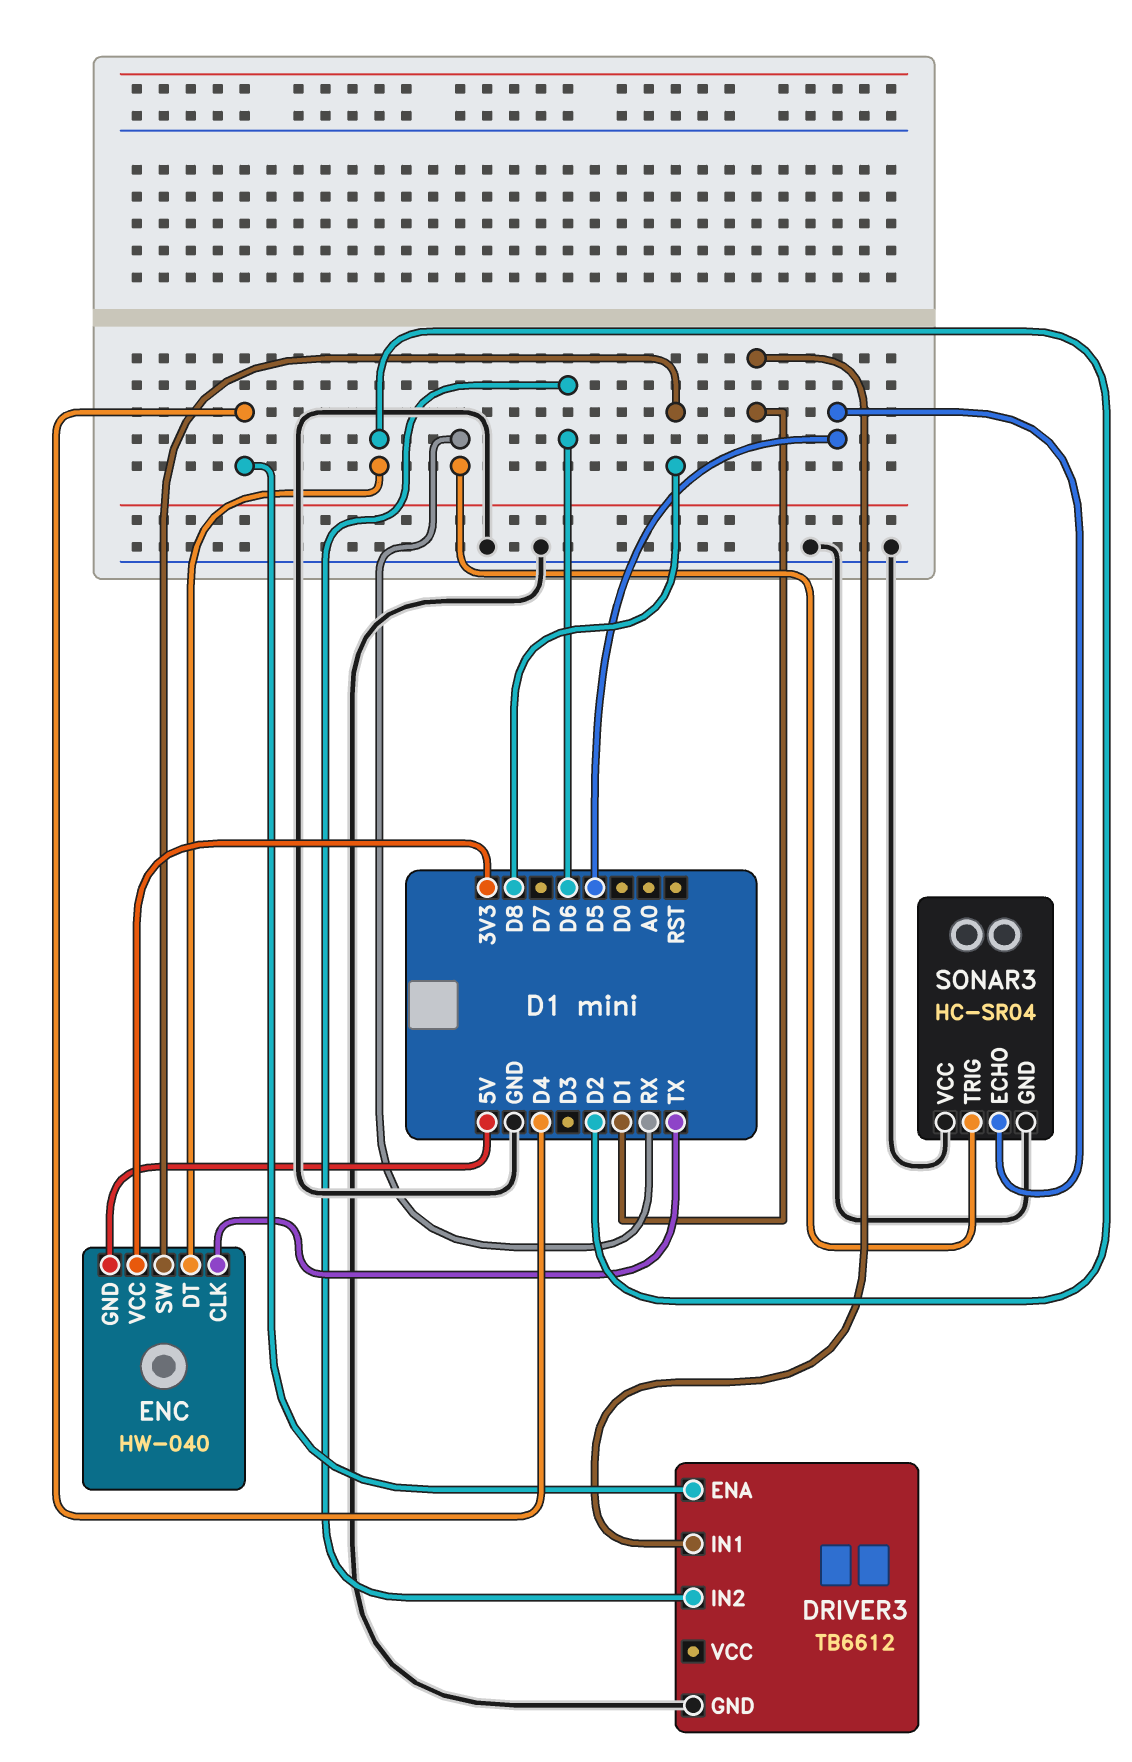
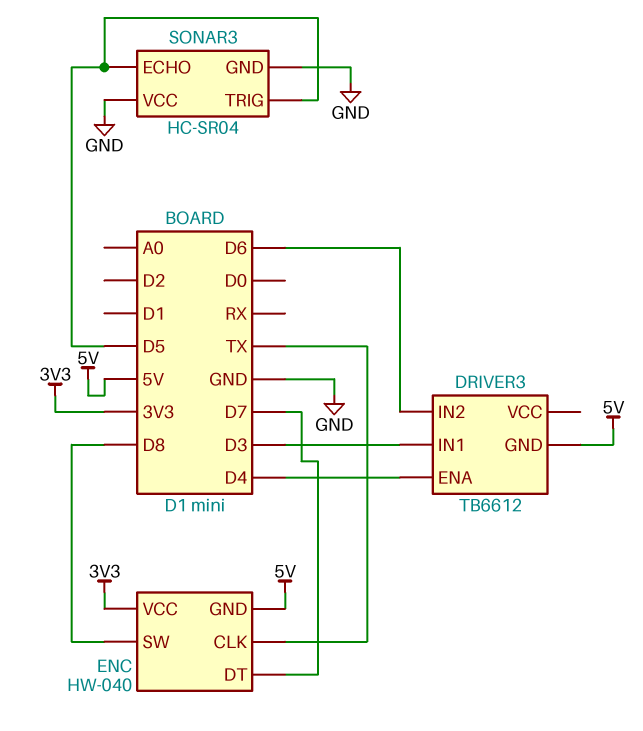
DRIVER3 pin GND: GND -> 5V
DRIVER3 pin IN1: D1 -> D3
ENC pin DT: D2 -> D7
SONAR3 pin TRIG: RX -> D5

